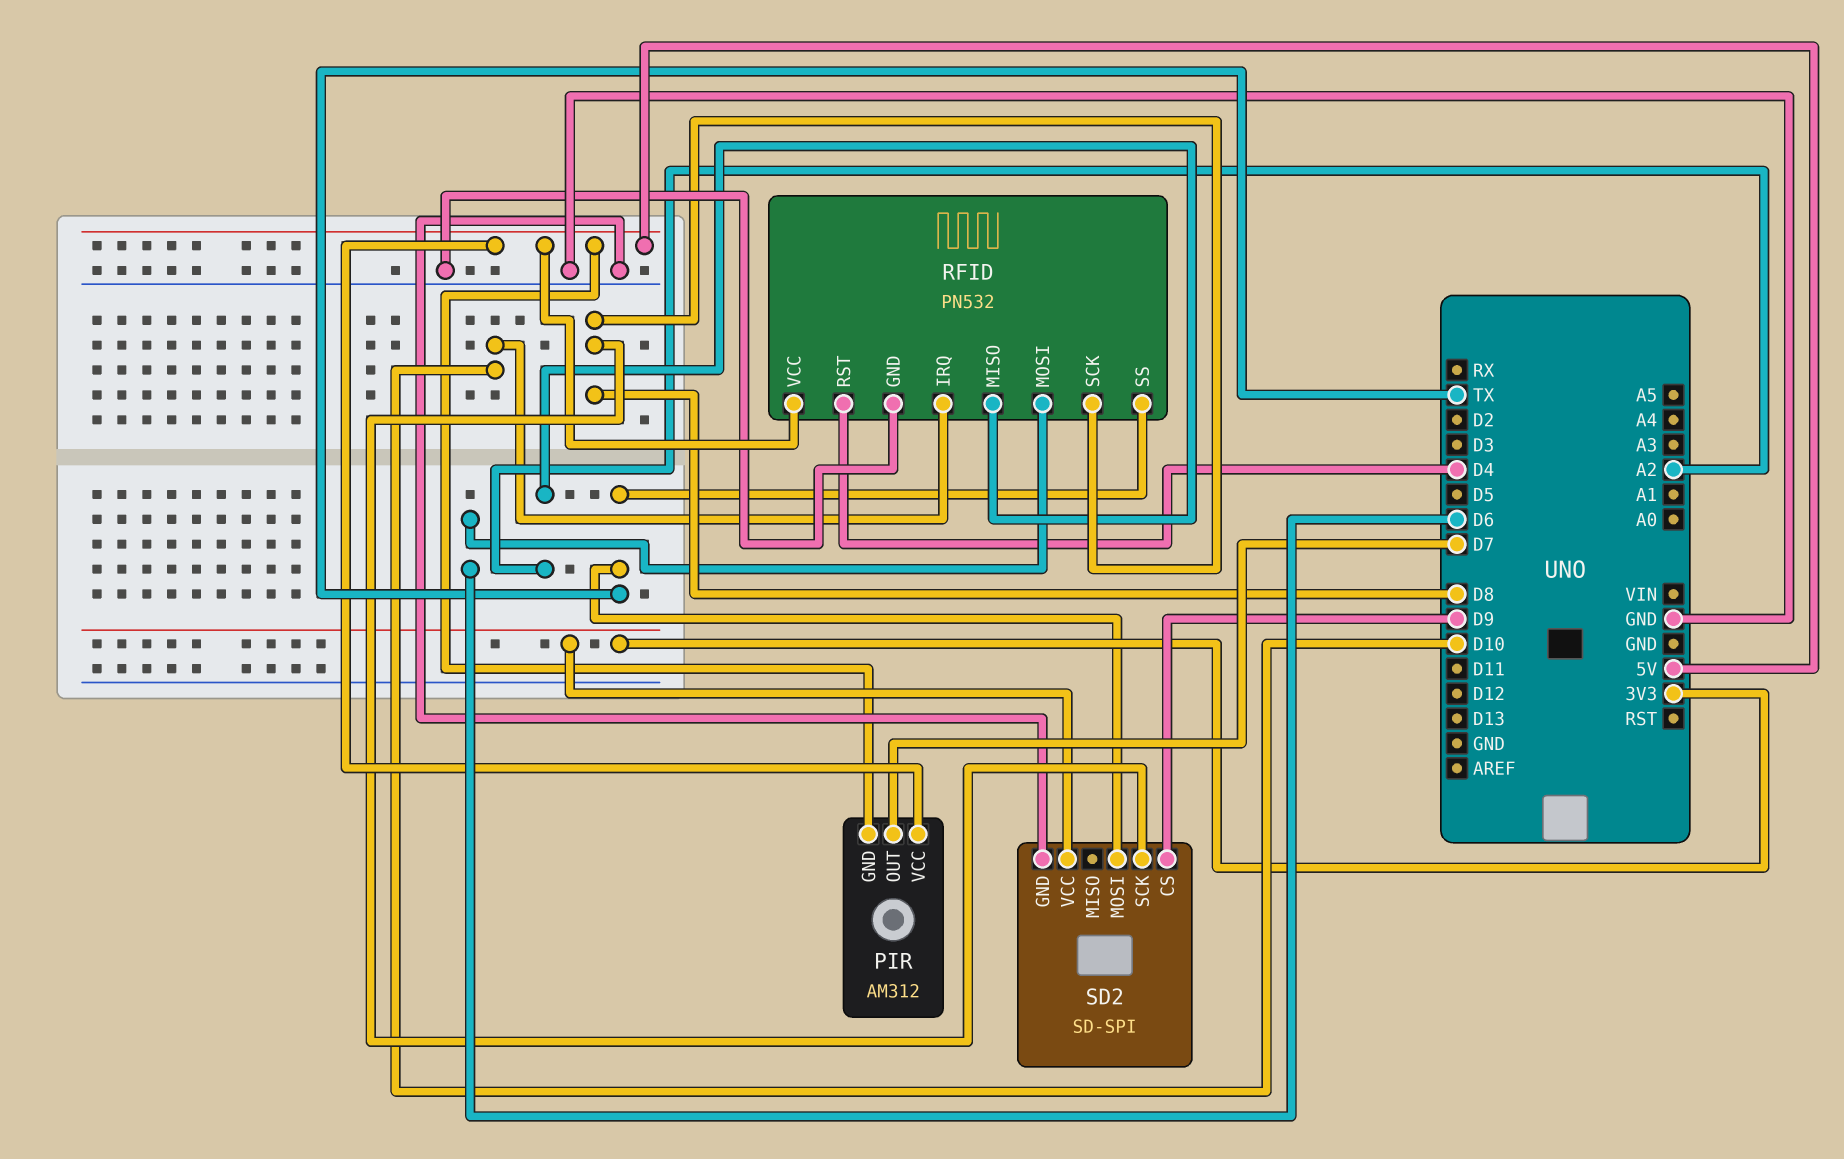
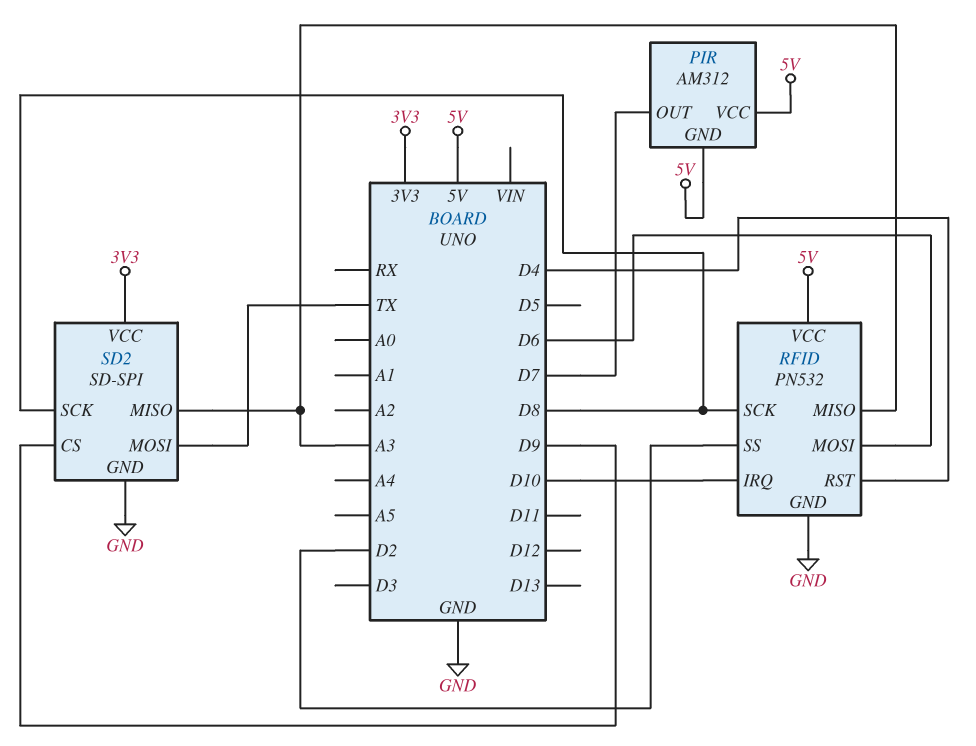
RFID pin MISO: A2 -> A3
RFID pin SS: TX -> D2
SD2 pin MISO: none -> A3

